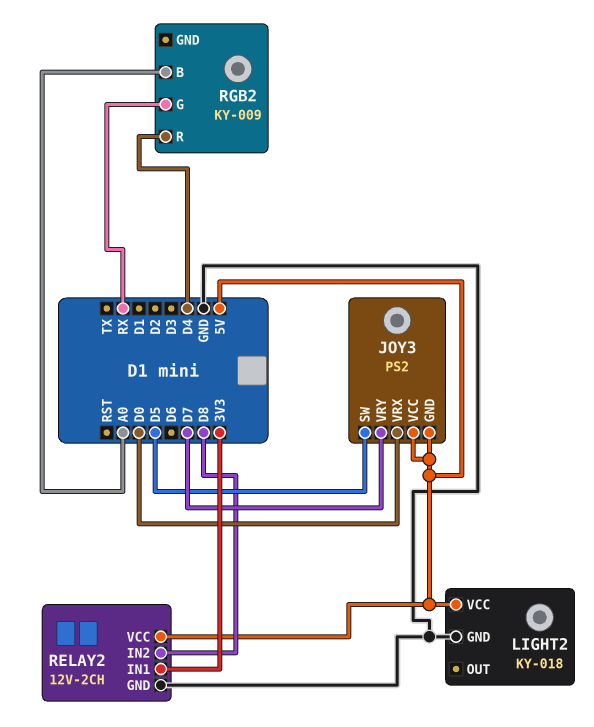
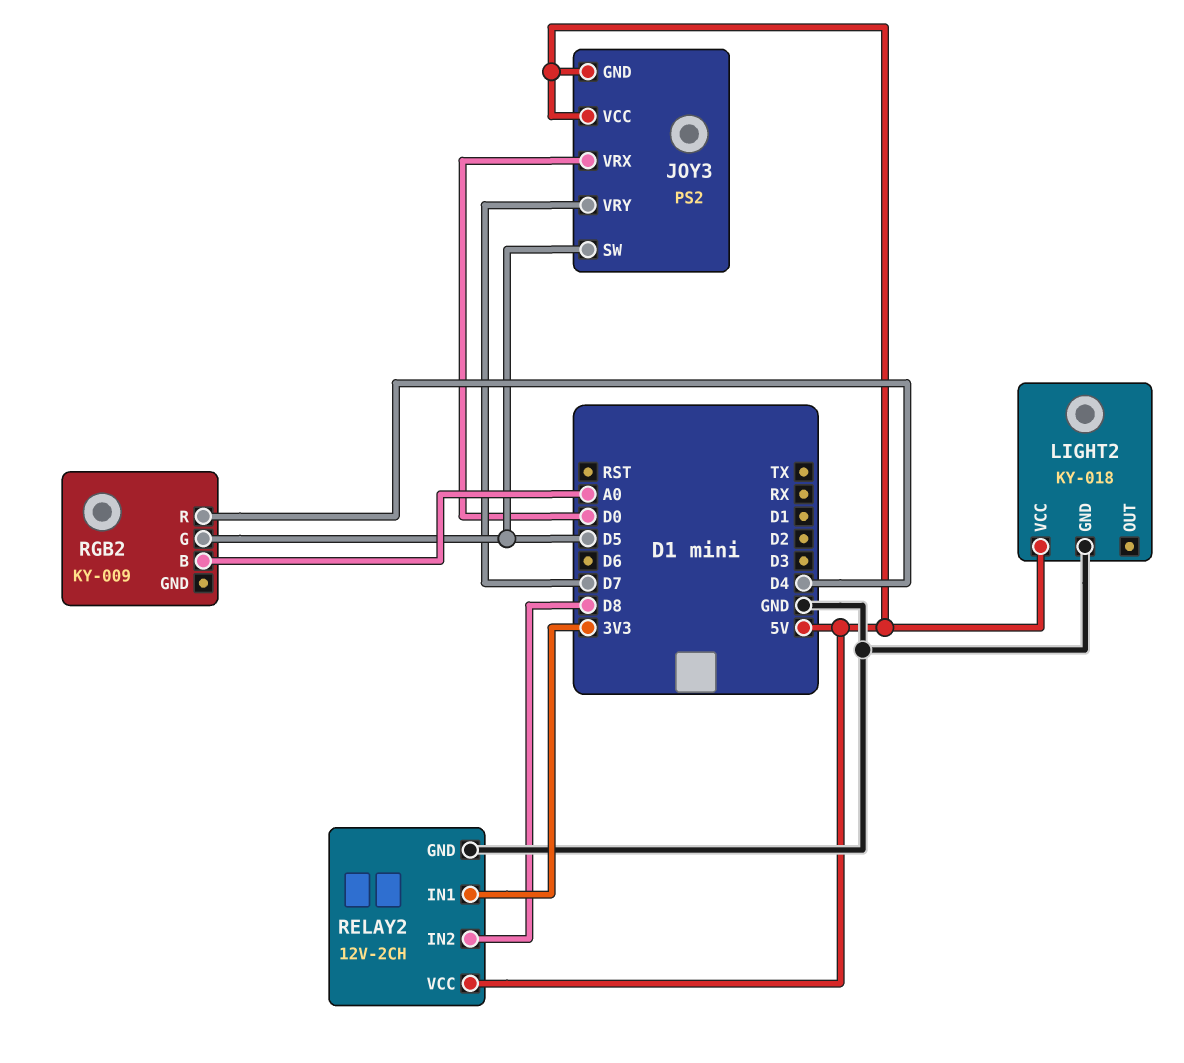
RGB2 pin G: RX -> D5

